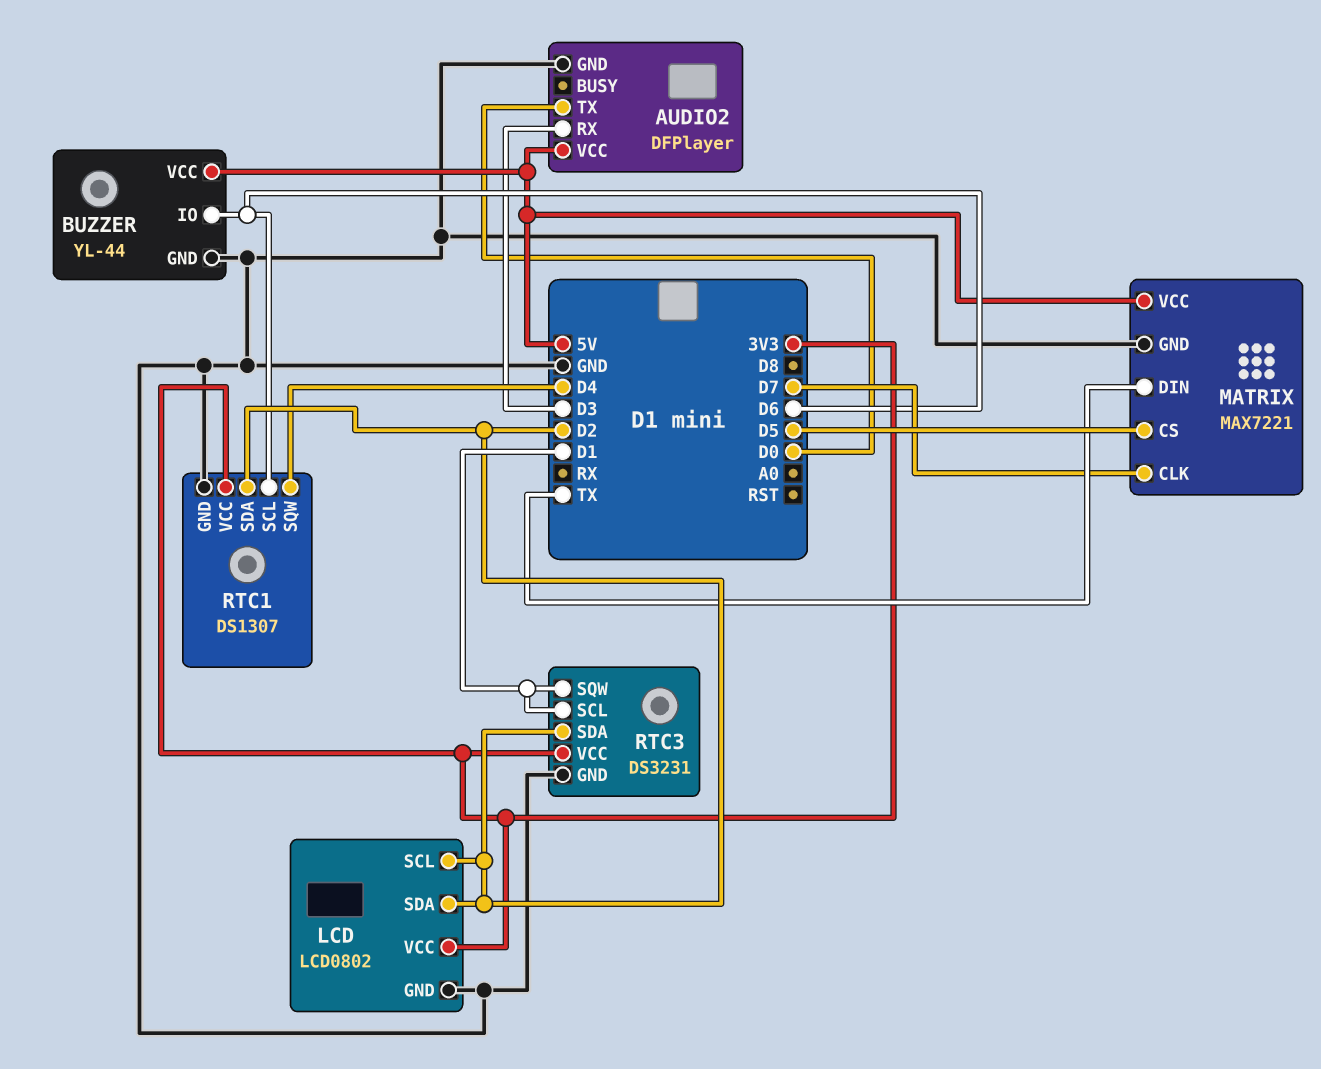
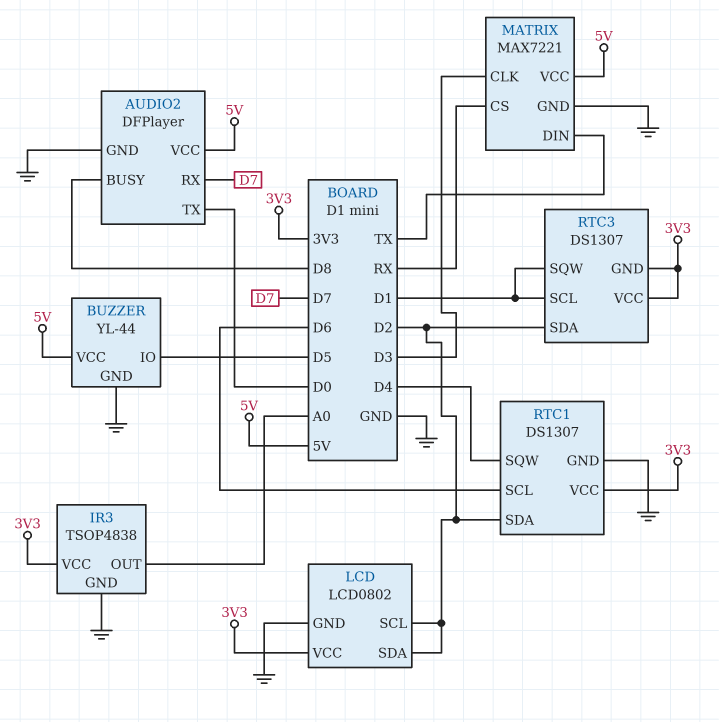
AUDIO2 pin BUSY: none -> D8
AUDIO2 pin RX: D3 -> D7
BUZZER pin IO: D6 -> D5
IR3: none -> TSOP4838
IR3 pin GND: none -> GND
IR3 pin OUT: none -> A0
IR3 pin VCC: none -> 3V3
MATRIX pin CLK: D7 -> D3
MATRIX pin CS: D5 -> RX
RTC3: DS3231 -> DS1307
RTC3 pin GND: GND -> 3V3

